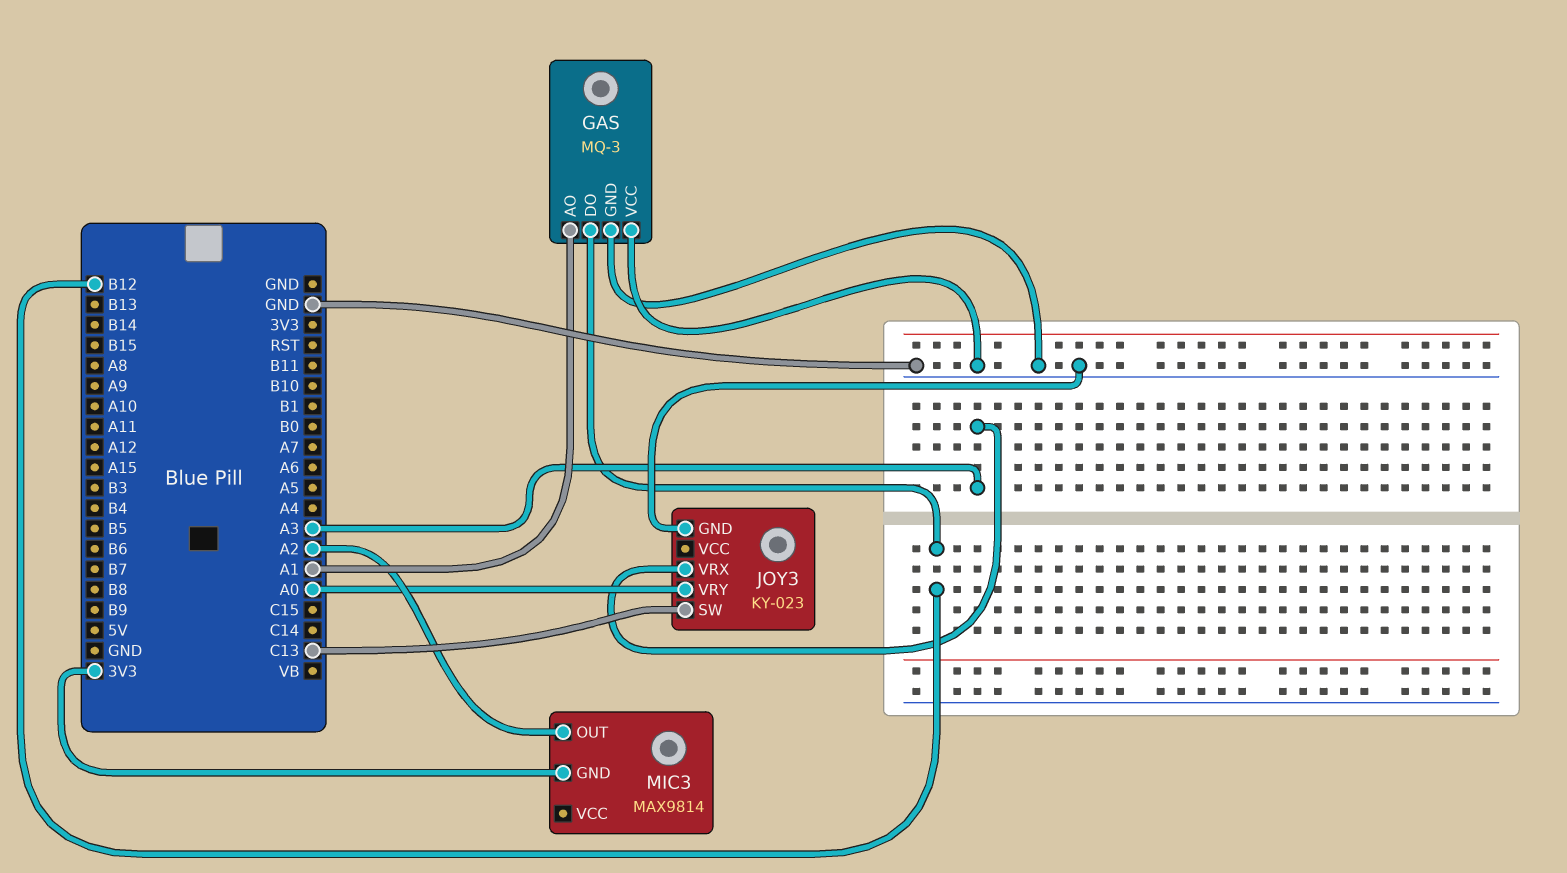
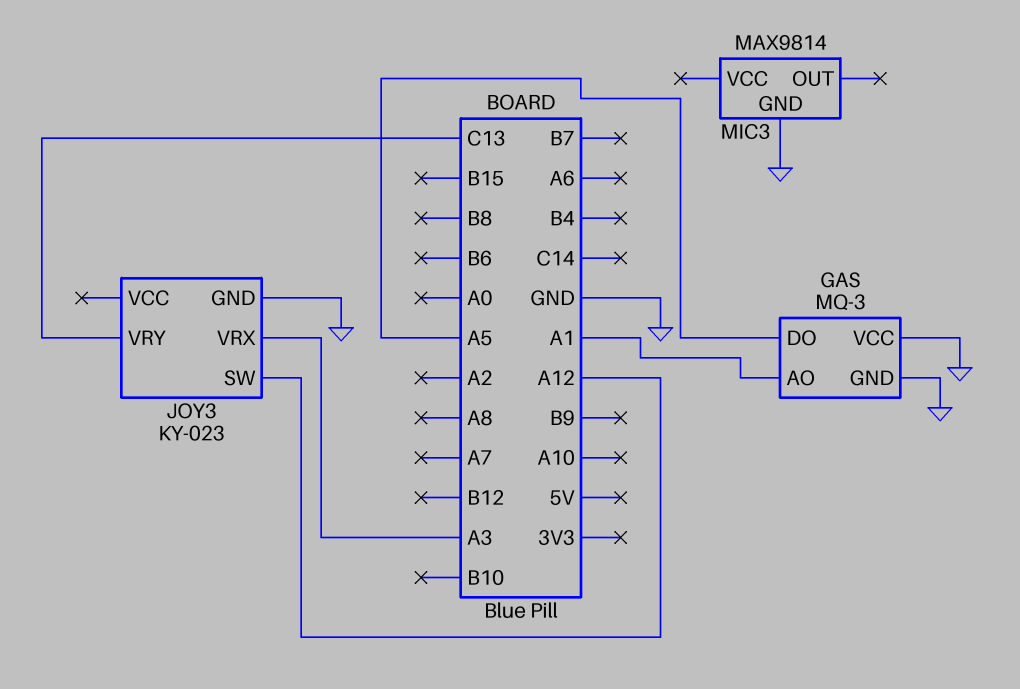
GAS pin DO: B12 -> A5
JOY3 pin SW: C13 -> A12
JOY3 pin VRY: A0 -> C13
MIC3 pin GND: 3V3 -> GND
MIC3 pin OUT: A2 -> none

